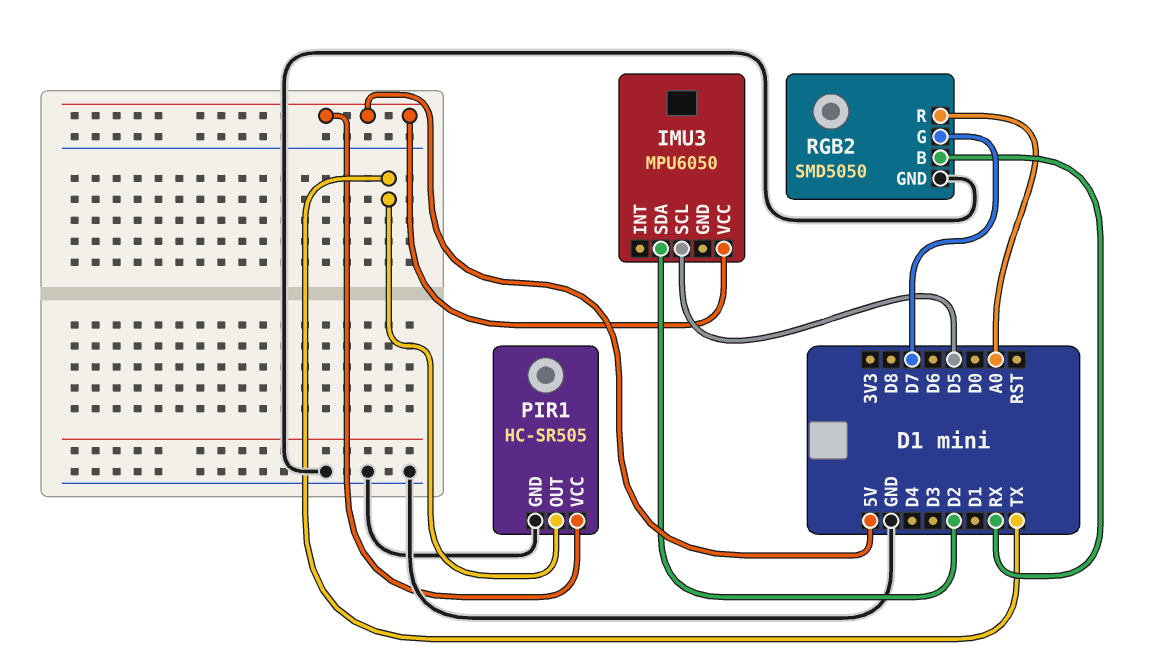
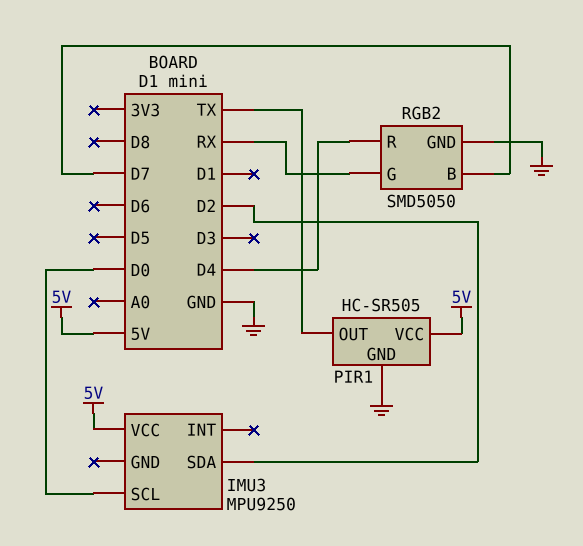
IMU3: MPU6050 -> MPU9250
IMU3 pin SCL: D5 -> D0
RGB2 pin B: RX -> D7
RGB2 pin G: D7 -> RX
RGB2 pin R: A0 -> D4

